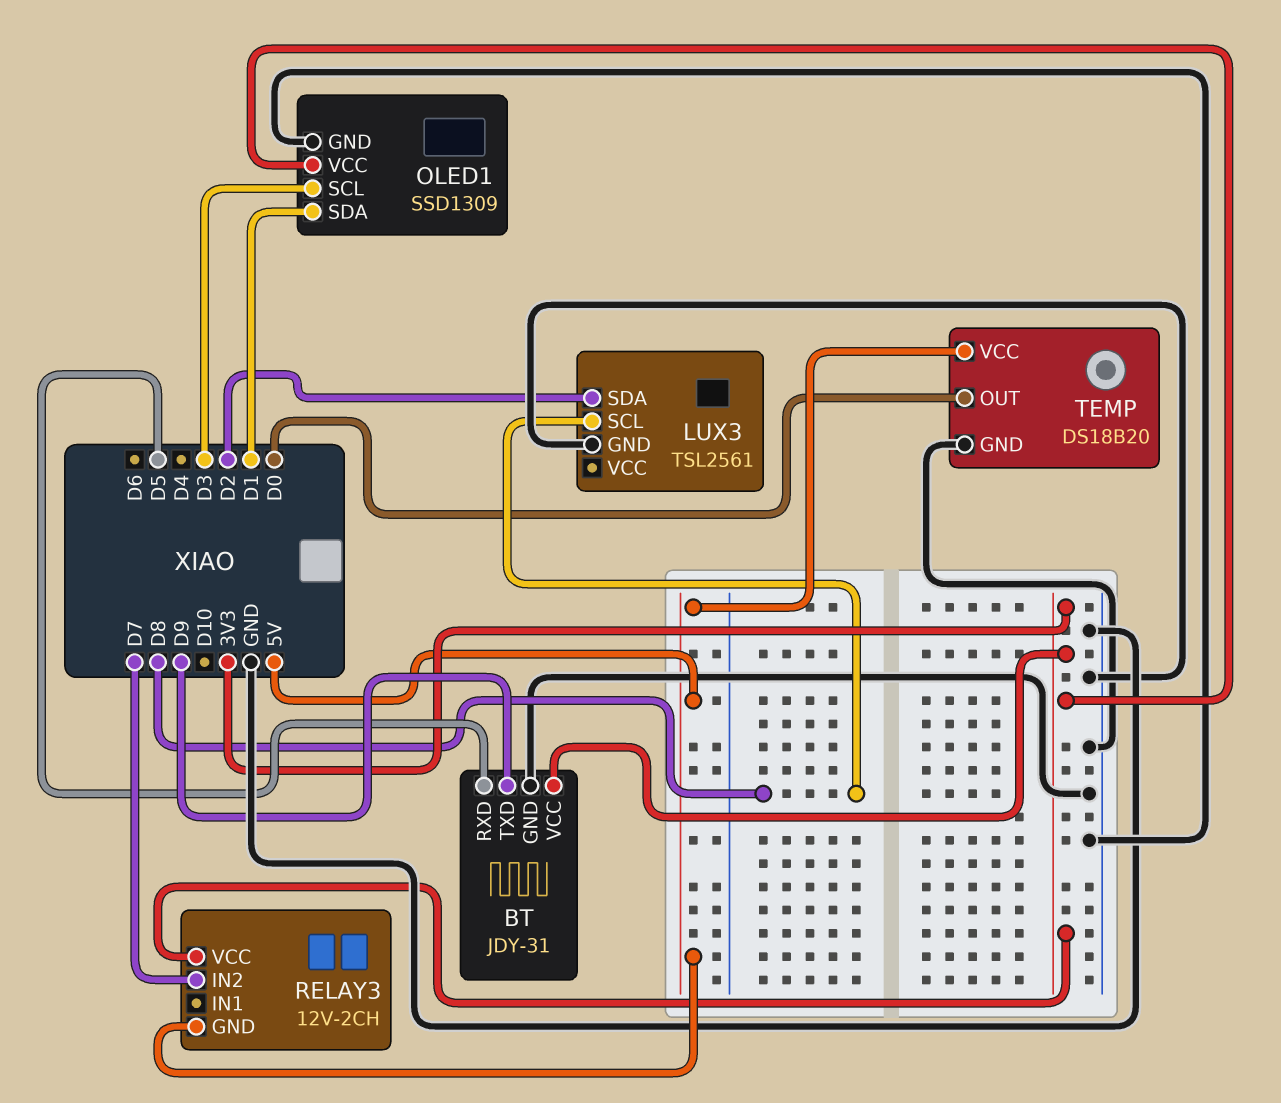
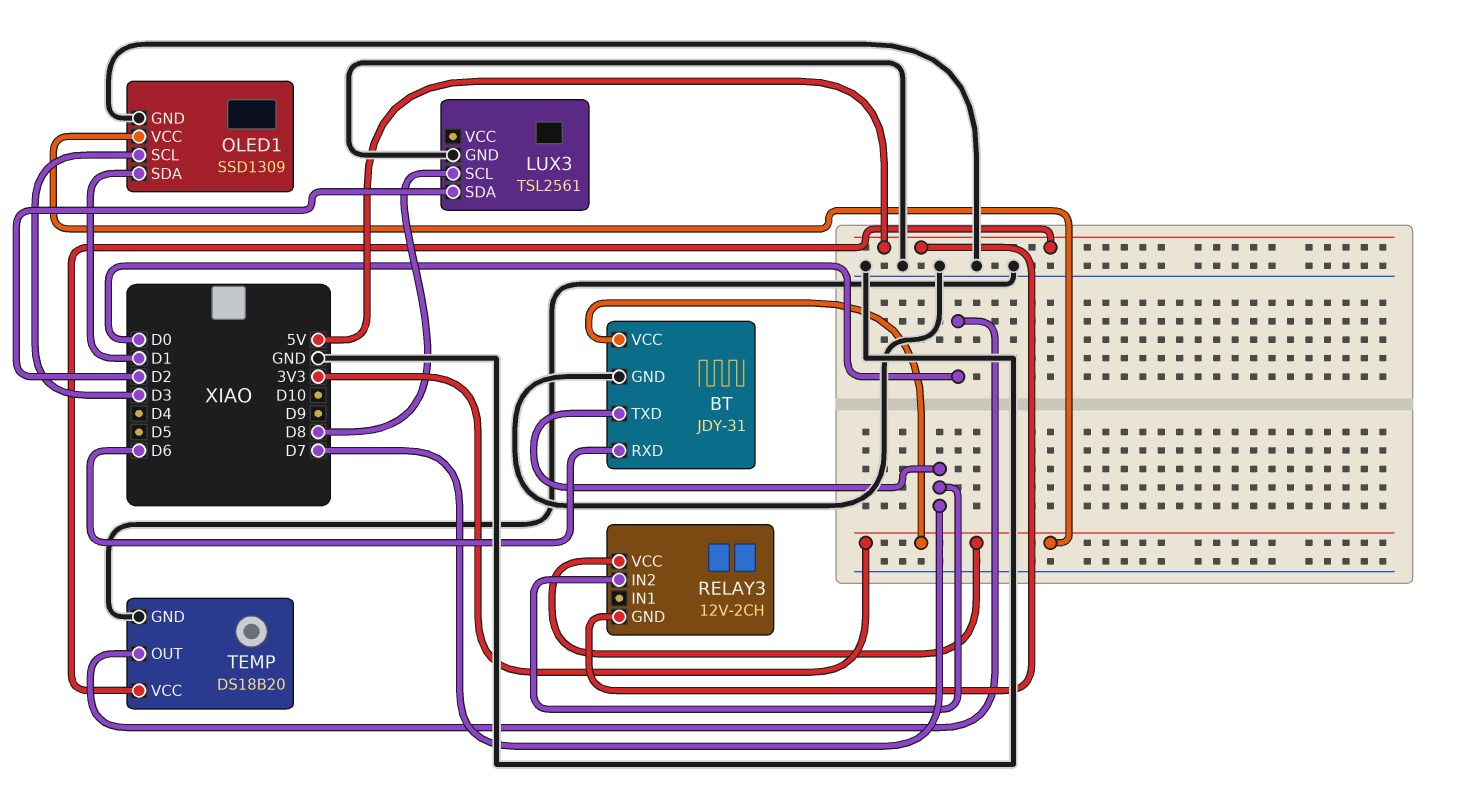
BT pin RXD: D5 -> D6
BT pin TXD: D9 -> D7

